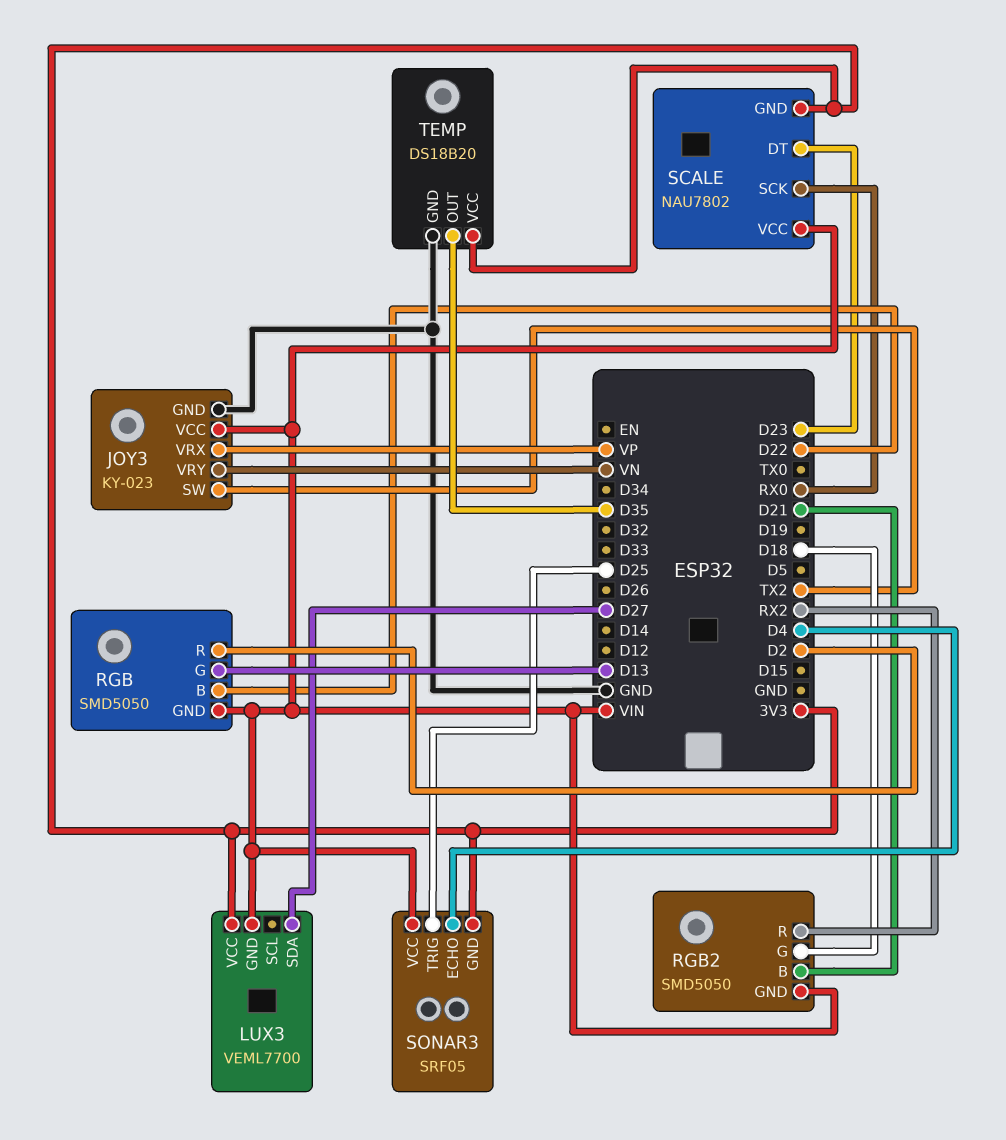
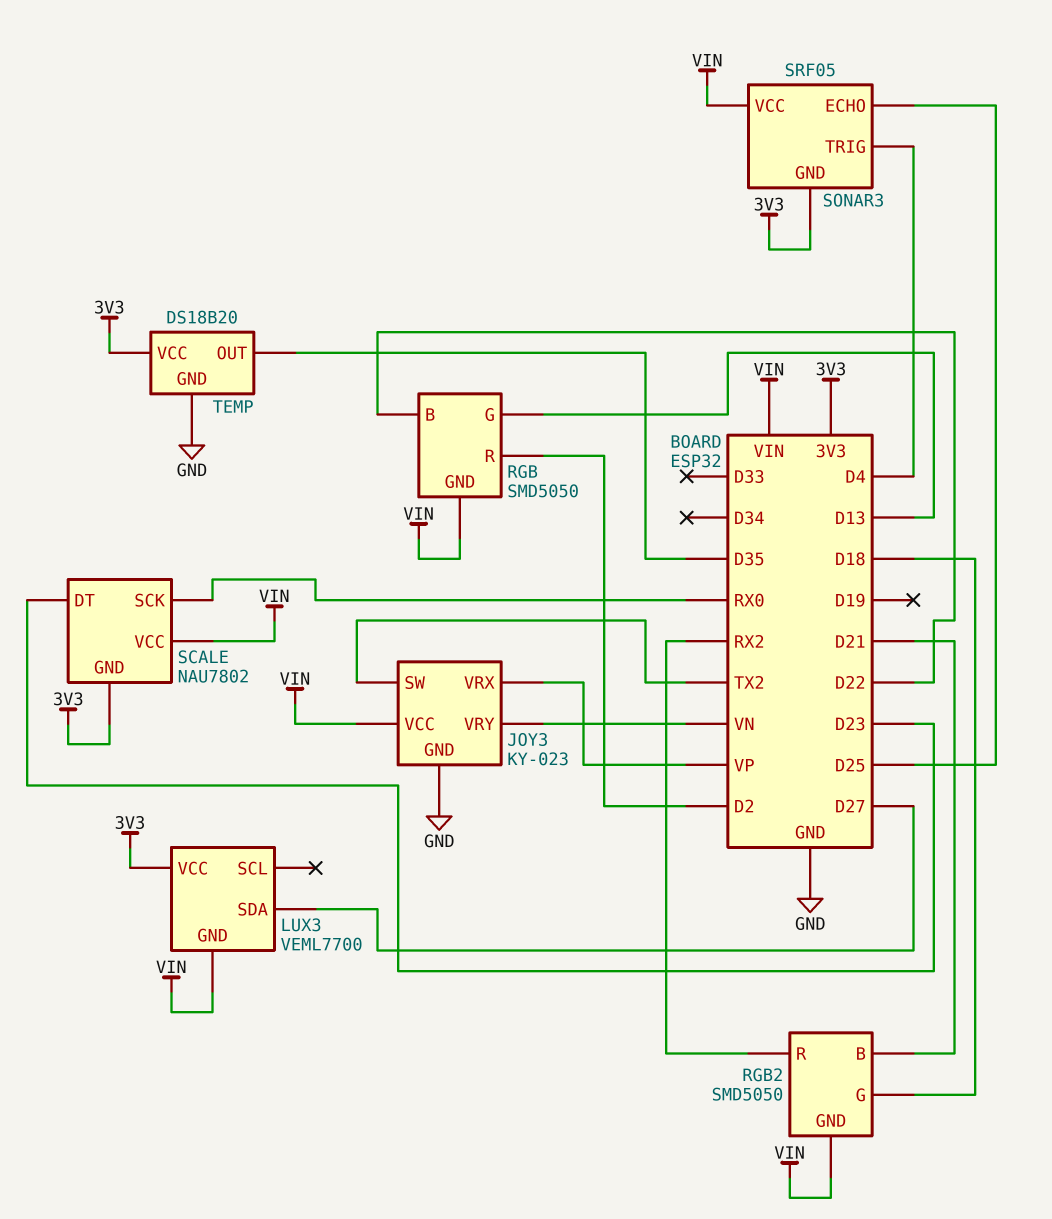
SONAR3 pin ECHO: D4 -> D25
SONAR3 pin TRIG: D25 -> D4

